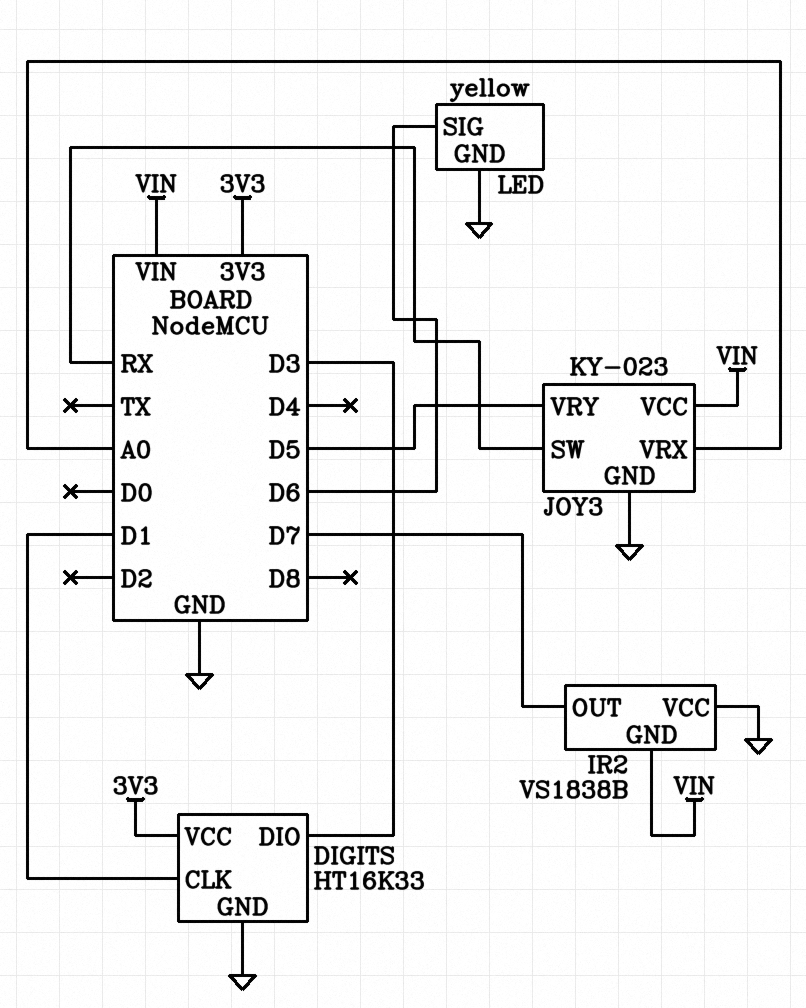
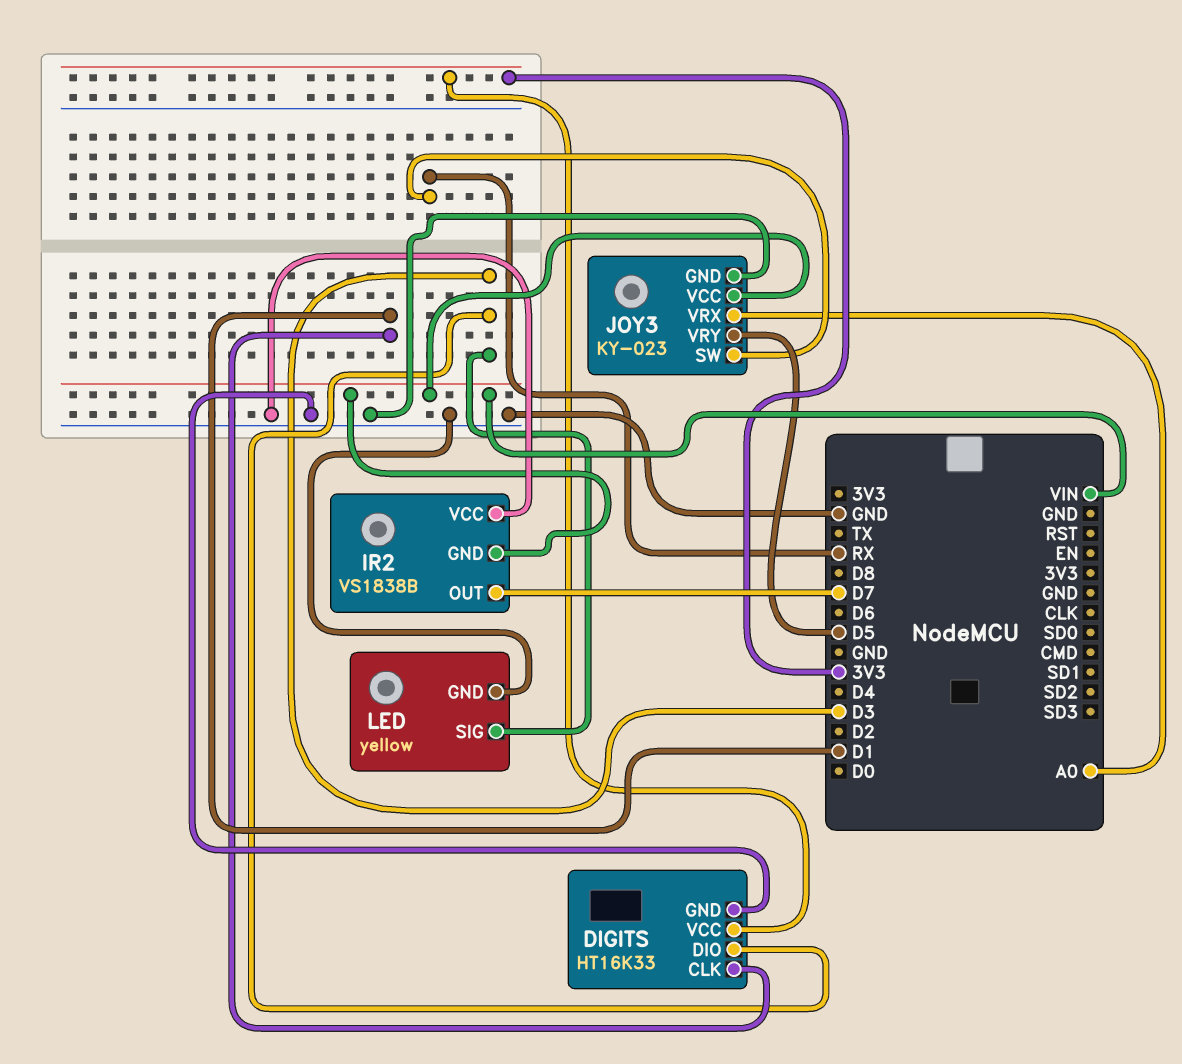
LED pin SIG: D6 -> D3

